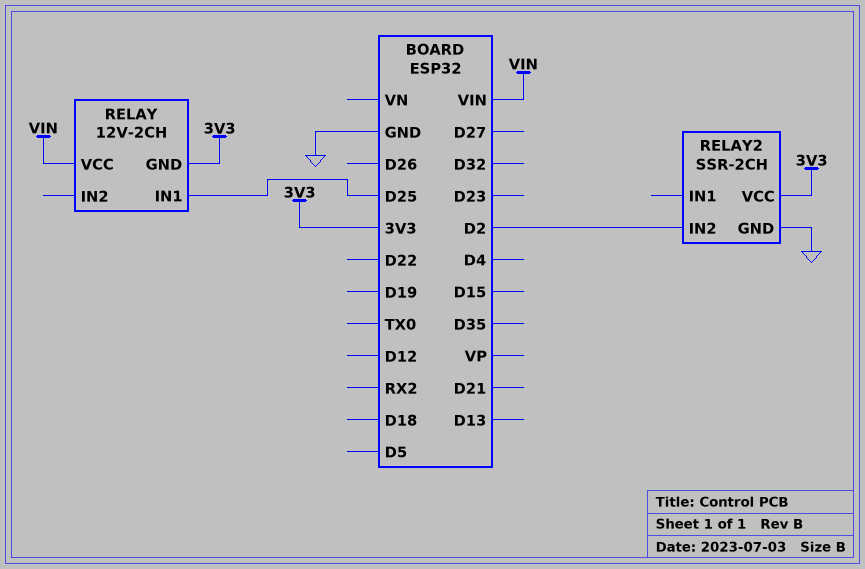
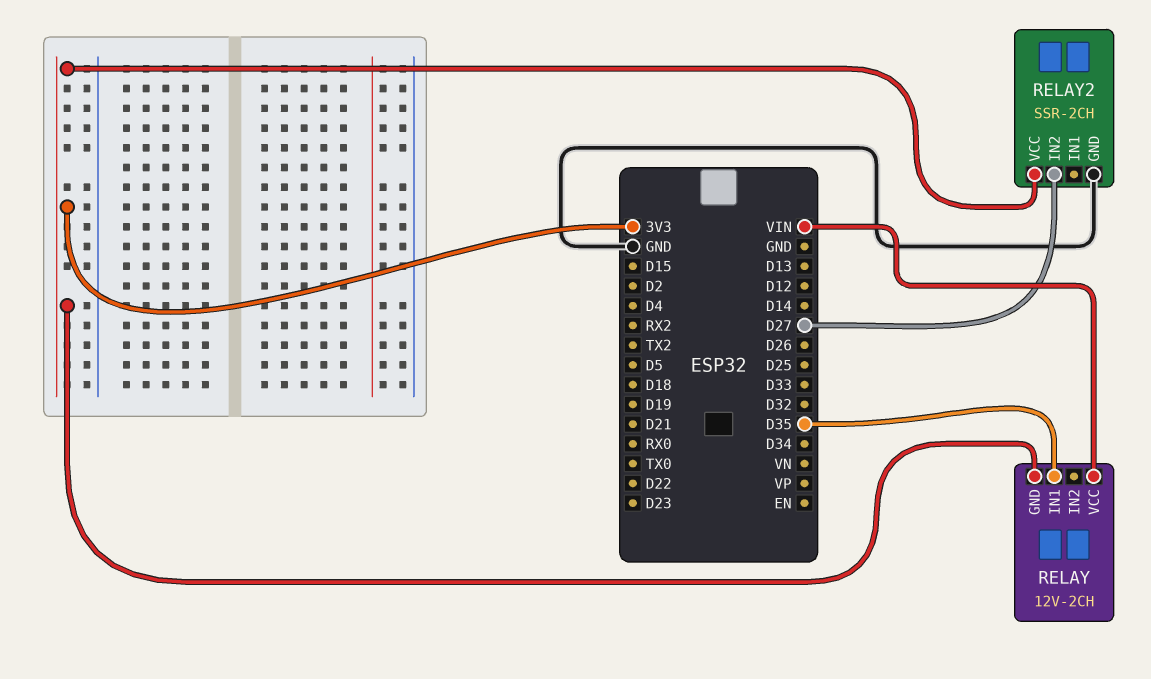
RELAY pin IN1: D25 -> D35
RELAY2 pin IN2: D2 -> D27

